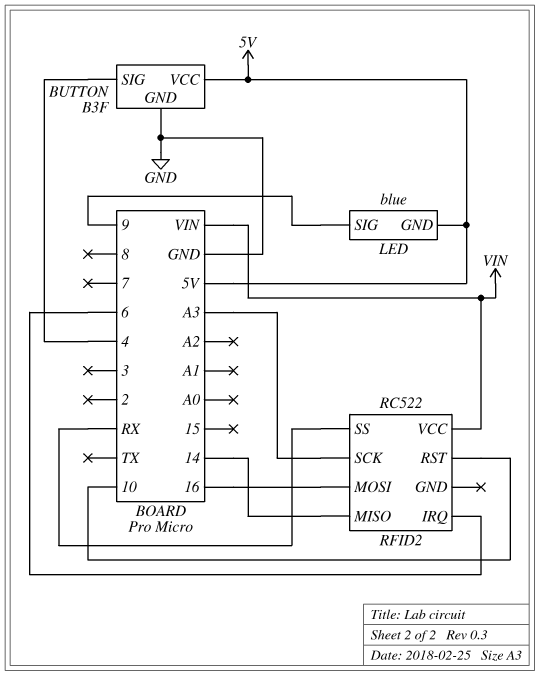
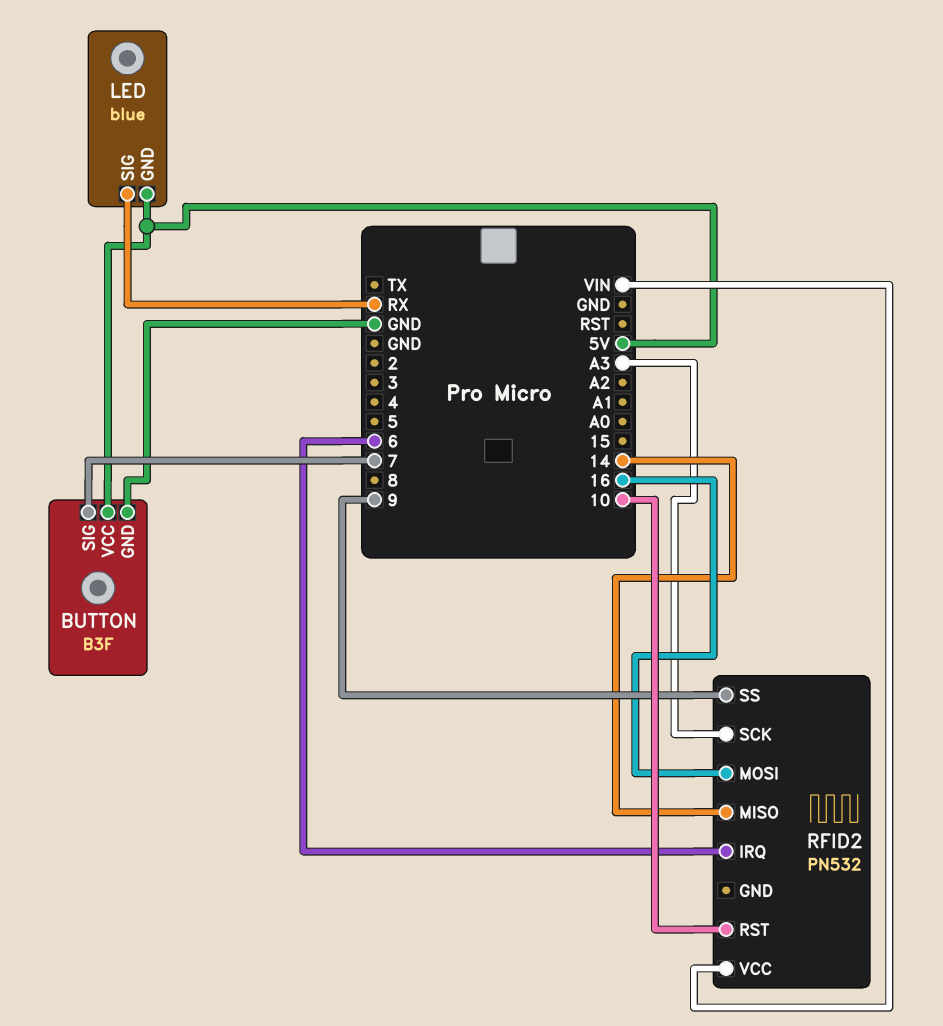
BUTTON pin SIG: 4 -> 7
LED pin SIG: 9 -> RX
RFID2: RC522 -> PN532
RFID2 pin SS: RX -> 9

